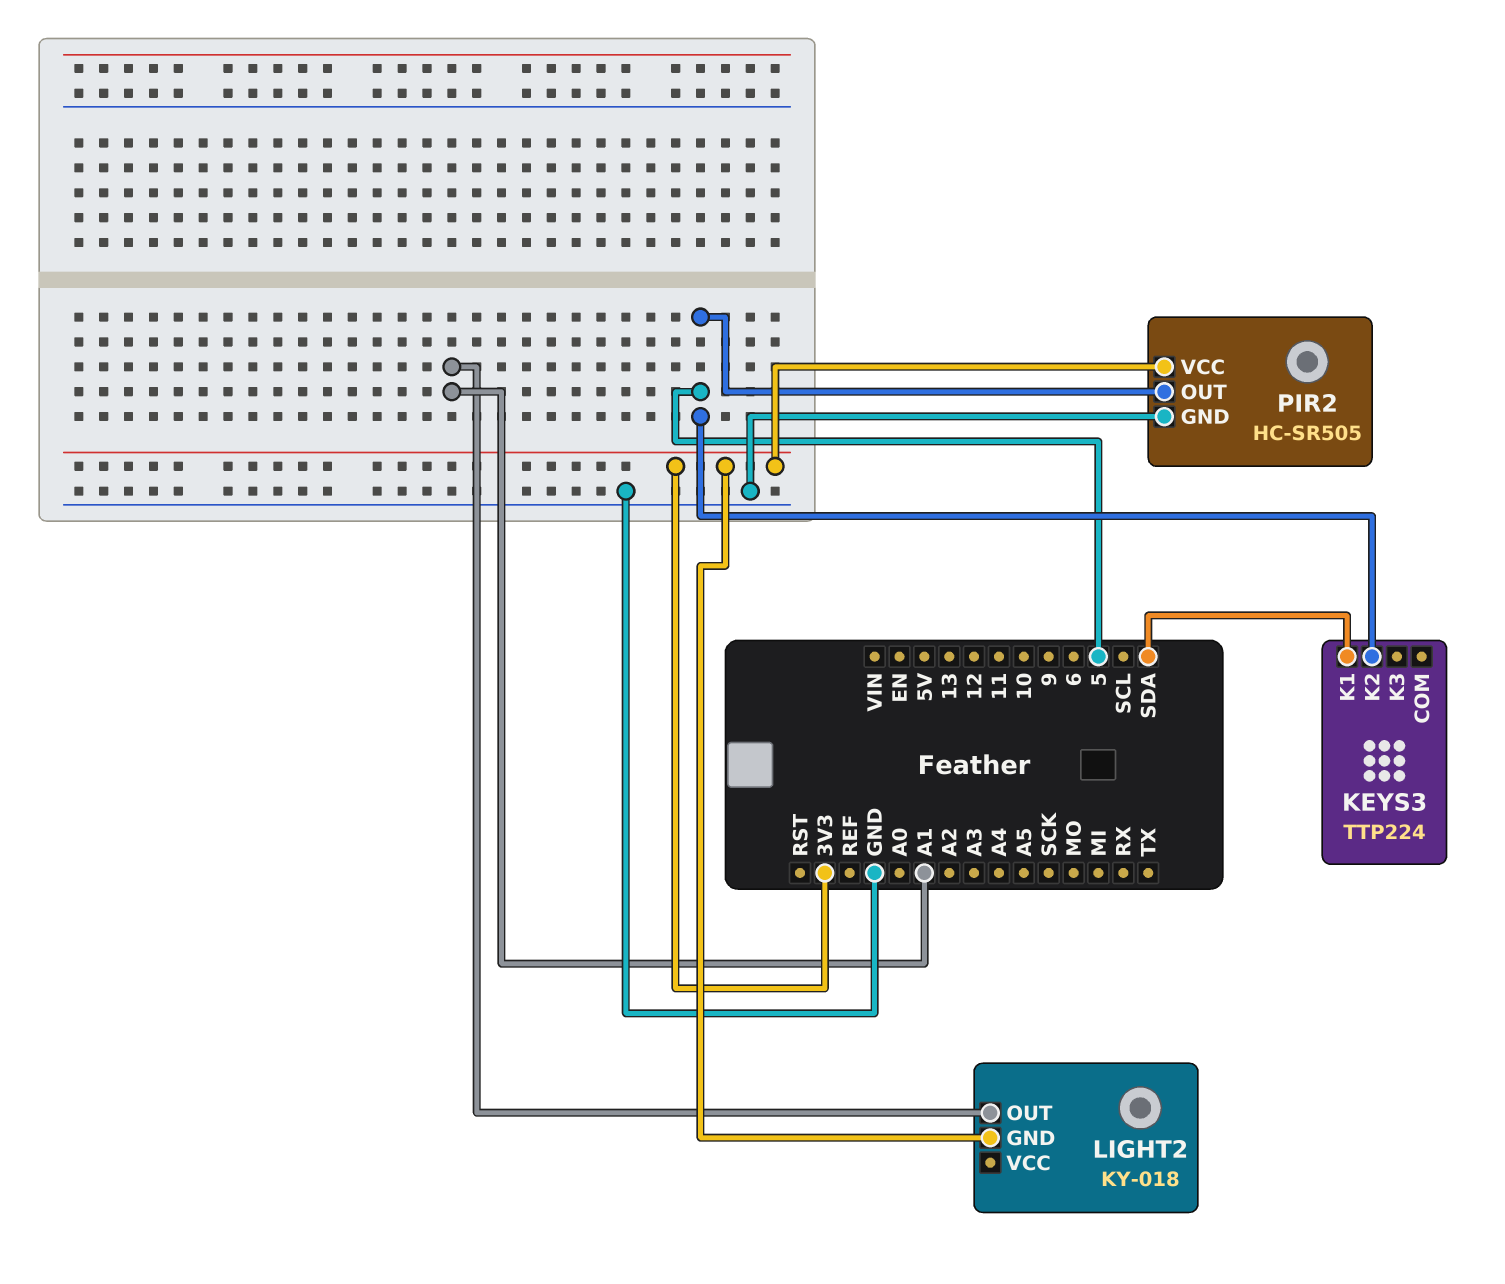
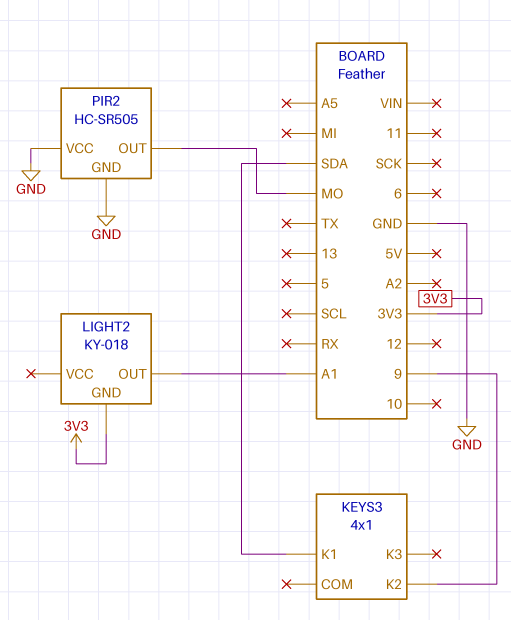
KEYS3: TTP224 -> 4x1
KEYS3 pin K2: 5 -> 9
PIR2 pin OUT: 5 -> MO
PIR2 pin VCC: 3V3 -> GND

